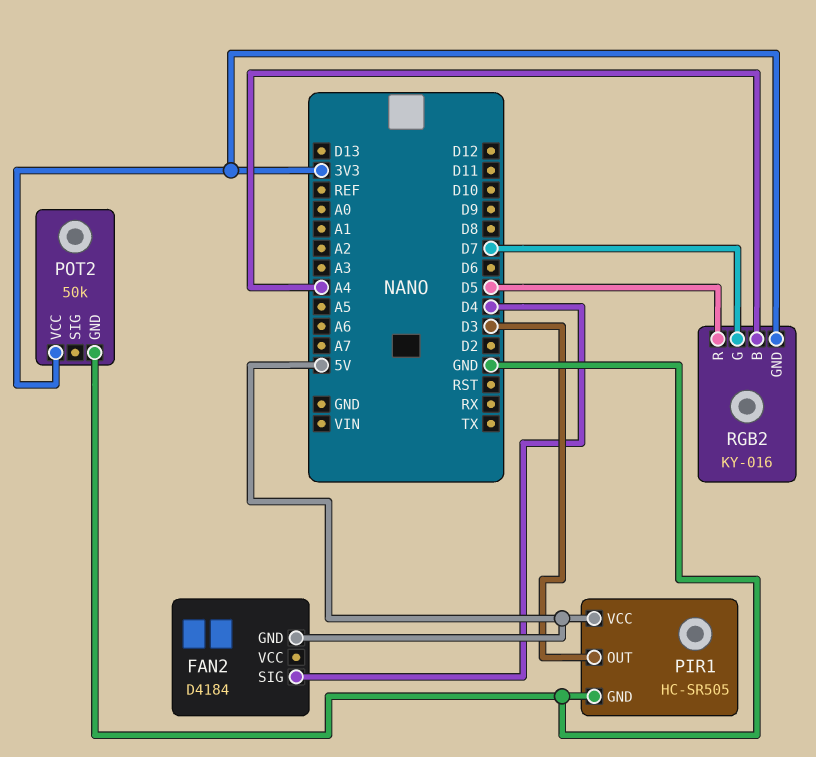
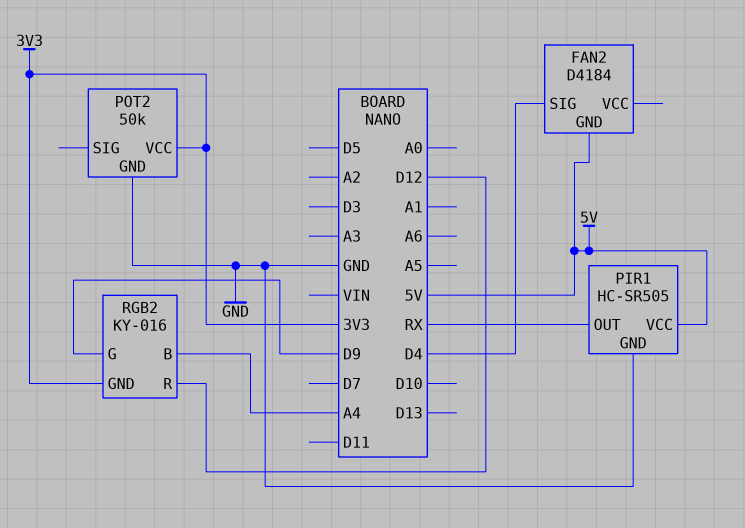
PIR1 pin OUT: D3 -> RX
RGB2 pin G: D7 -> D9
RGB2 pin R: D5 -> D12

